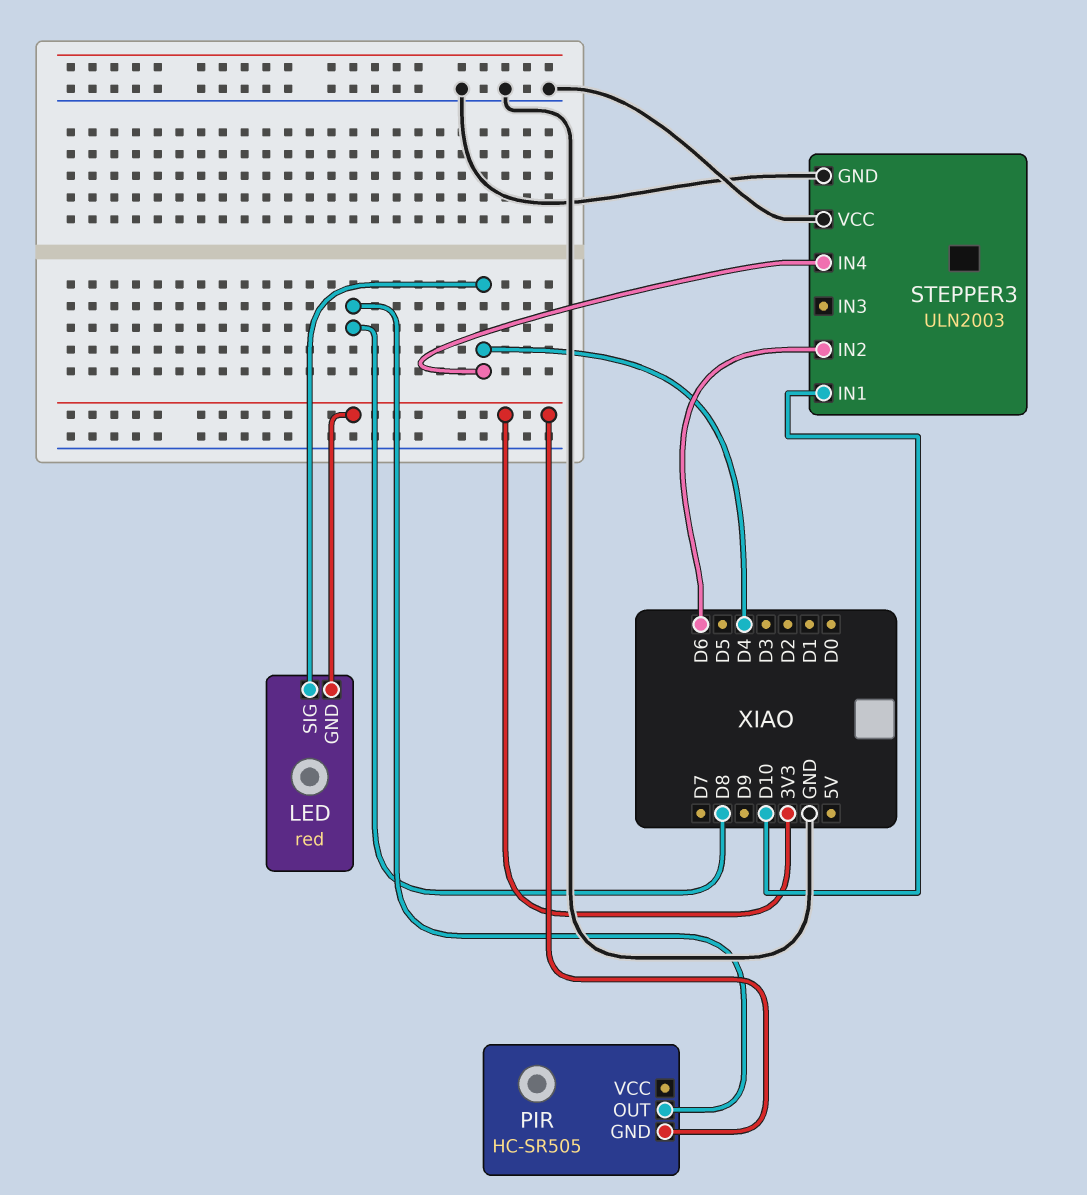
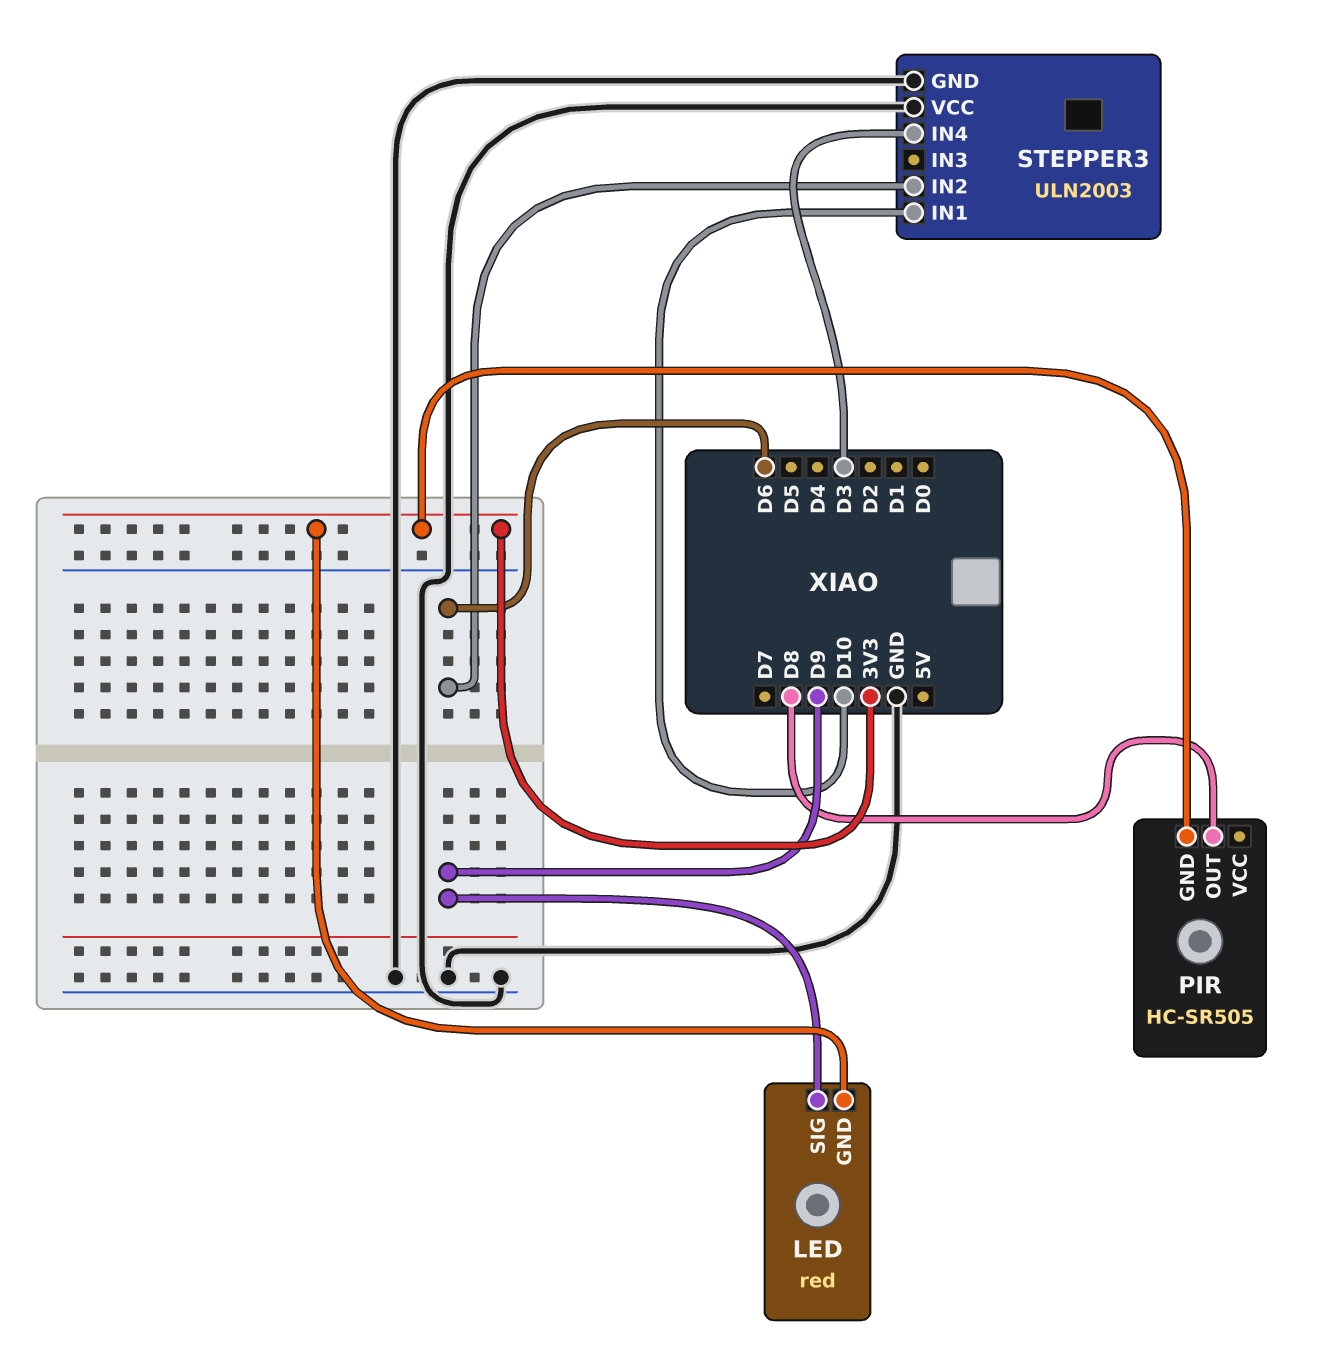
LED pin SIG: D4 -> D9
STEPPER3 pin IN4: D4 -> D3

